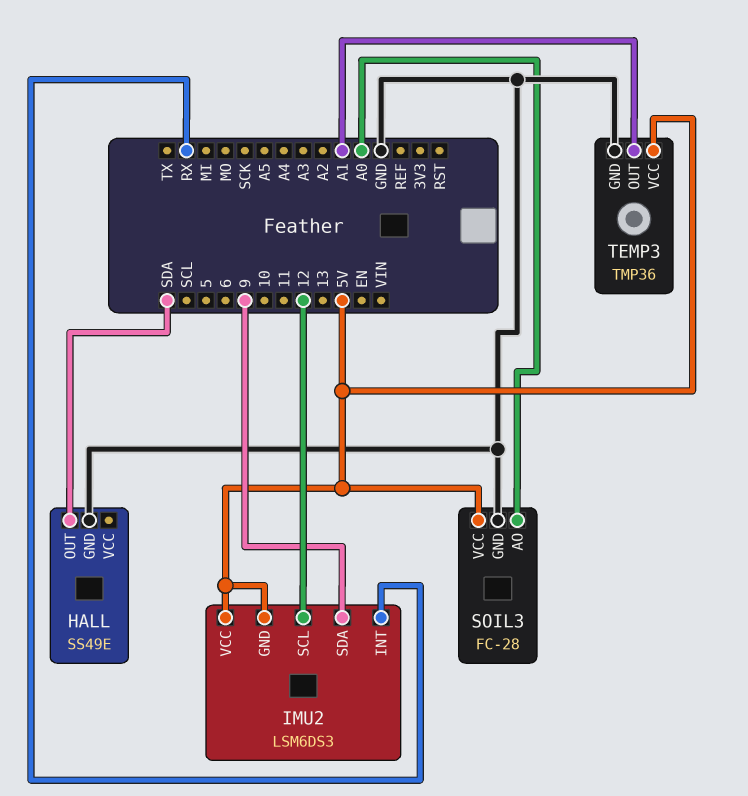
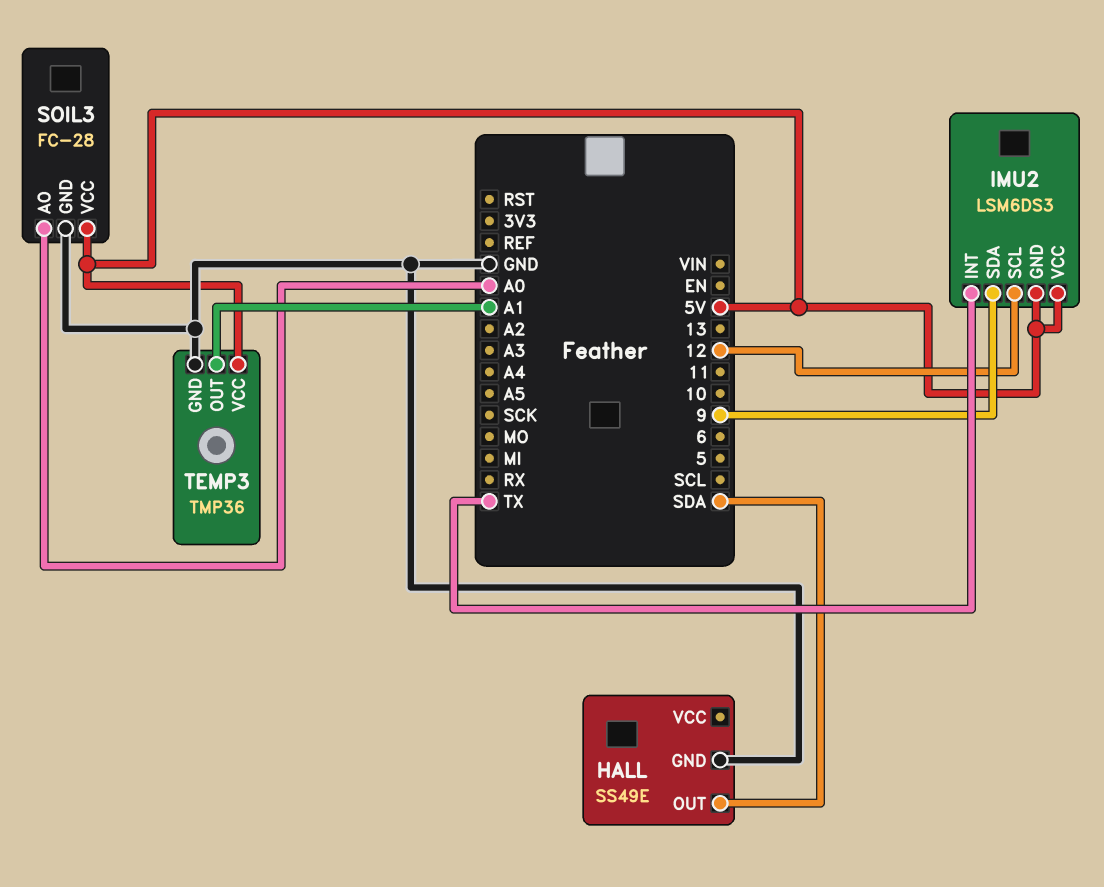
IMU2 pin INT: RX -> TX

